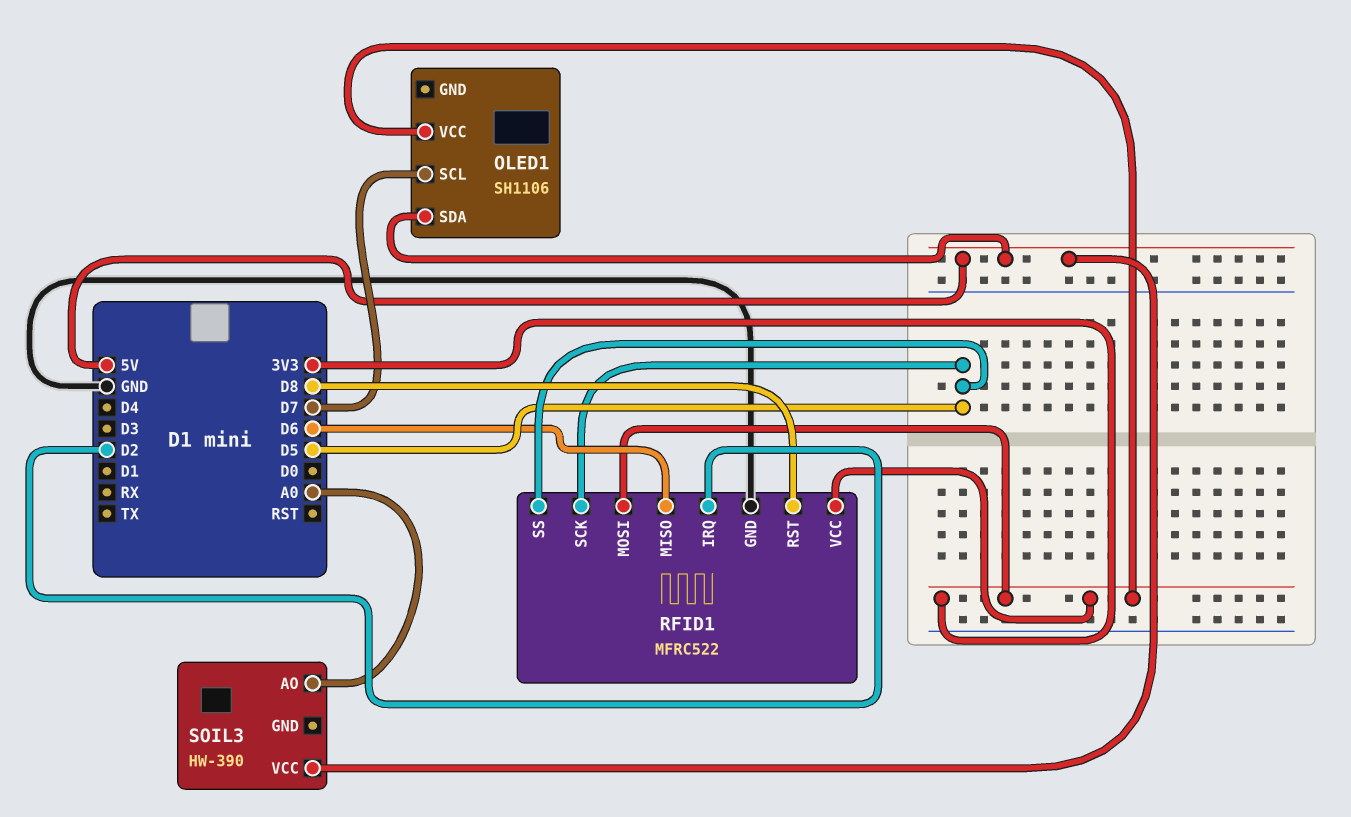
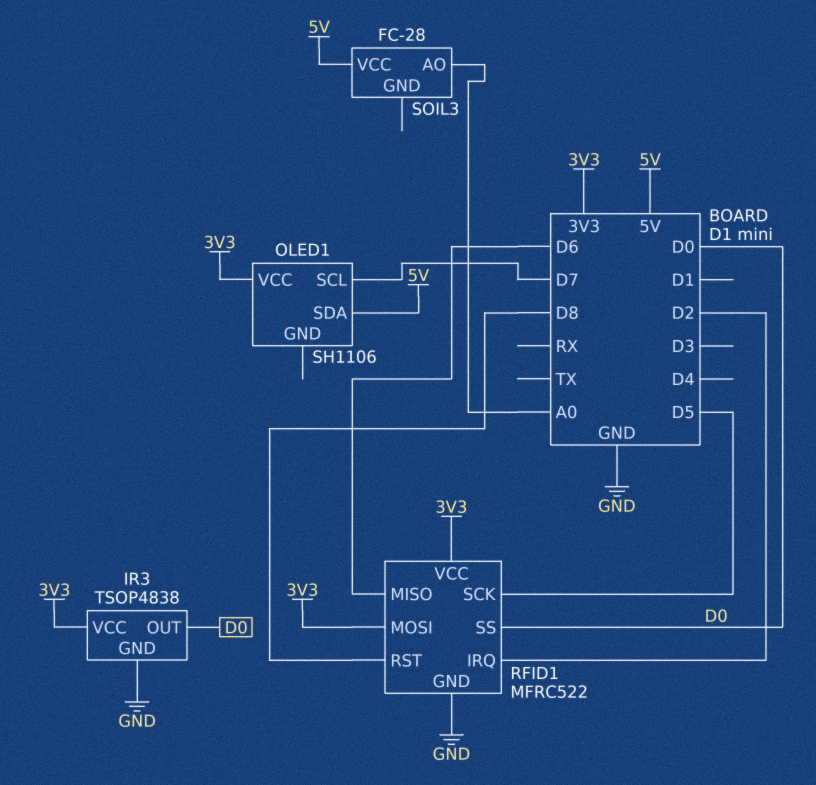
IR3: none -> TSOP4838
IR3 pin GND: none -> GND
IR3 pin OUT: none -> D0
IR3 pin VCC: none -> 3V3
RFID1 pin SS: D5 -> D0
SOIL3: HW-390 -> FC-28

